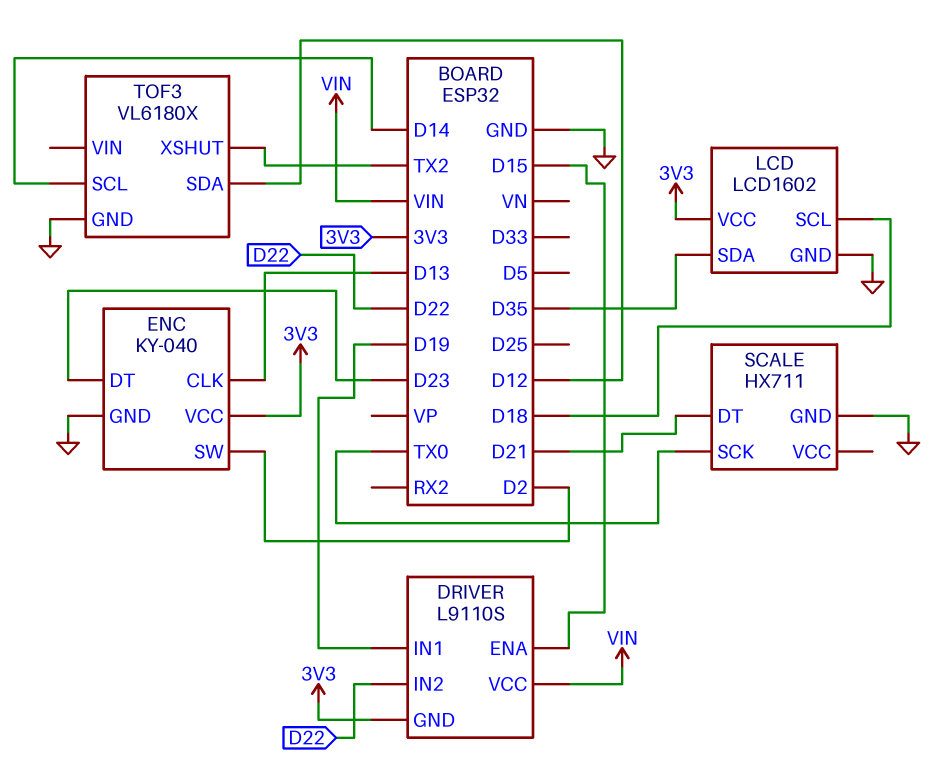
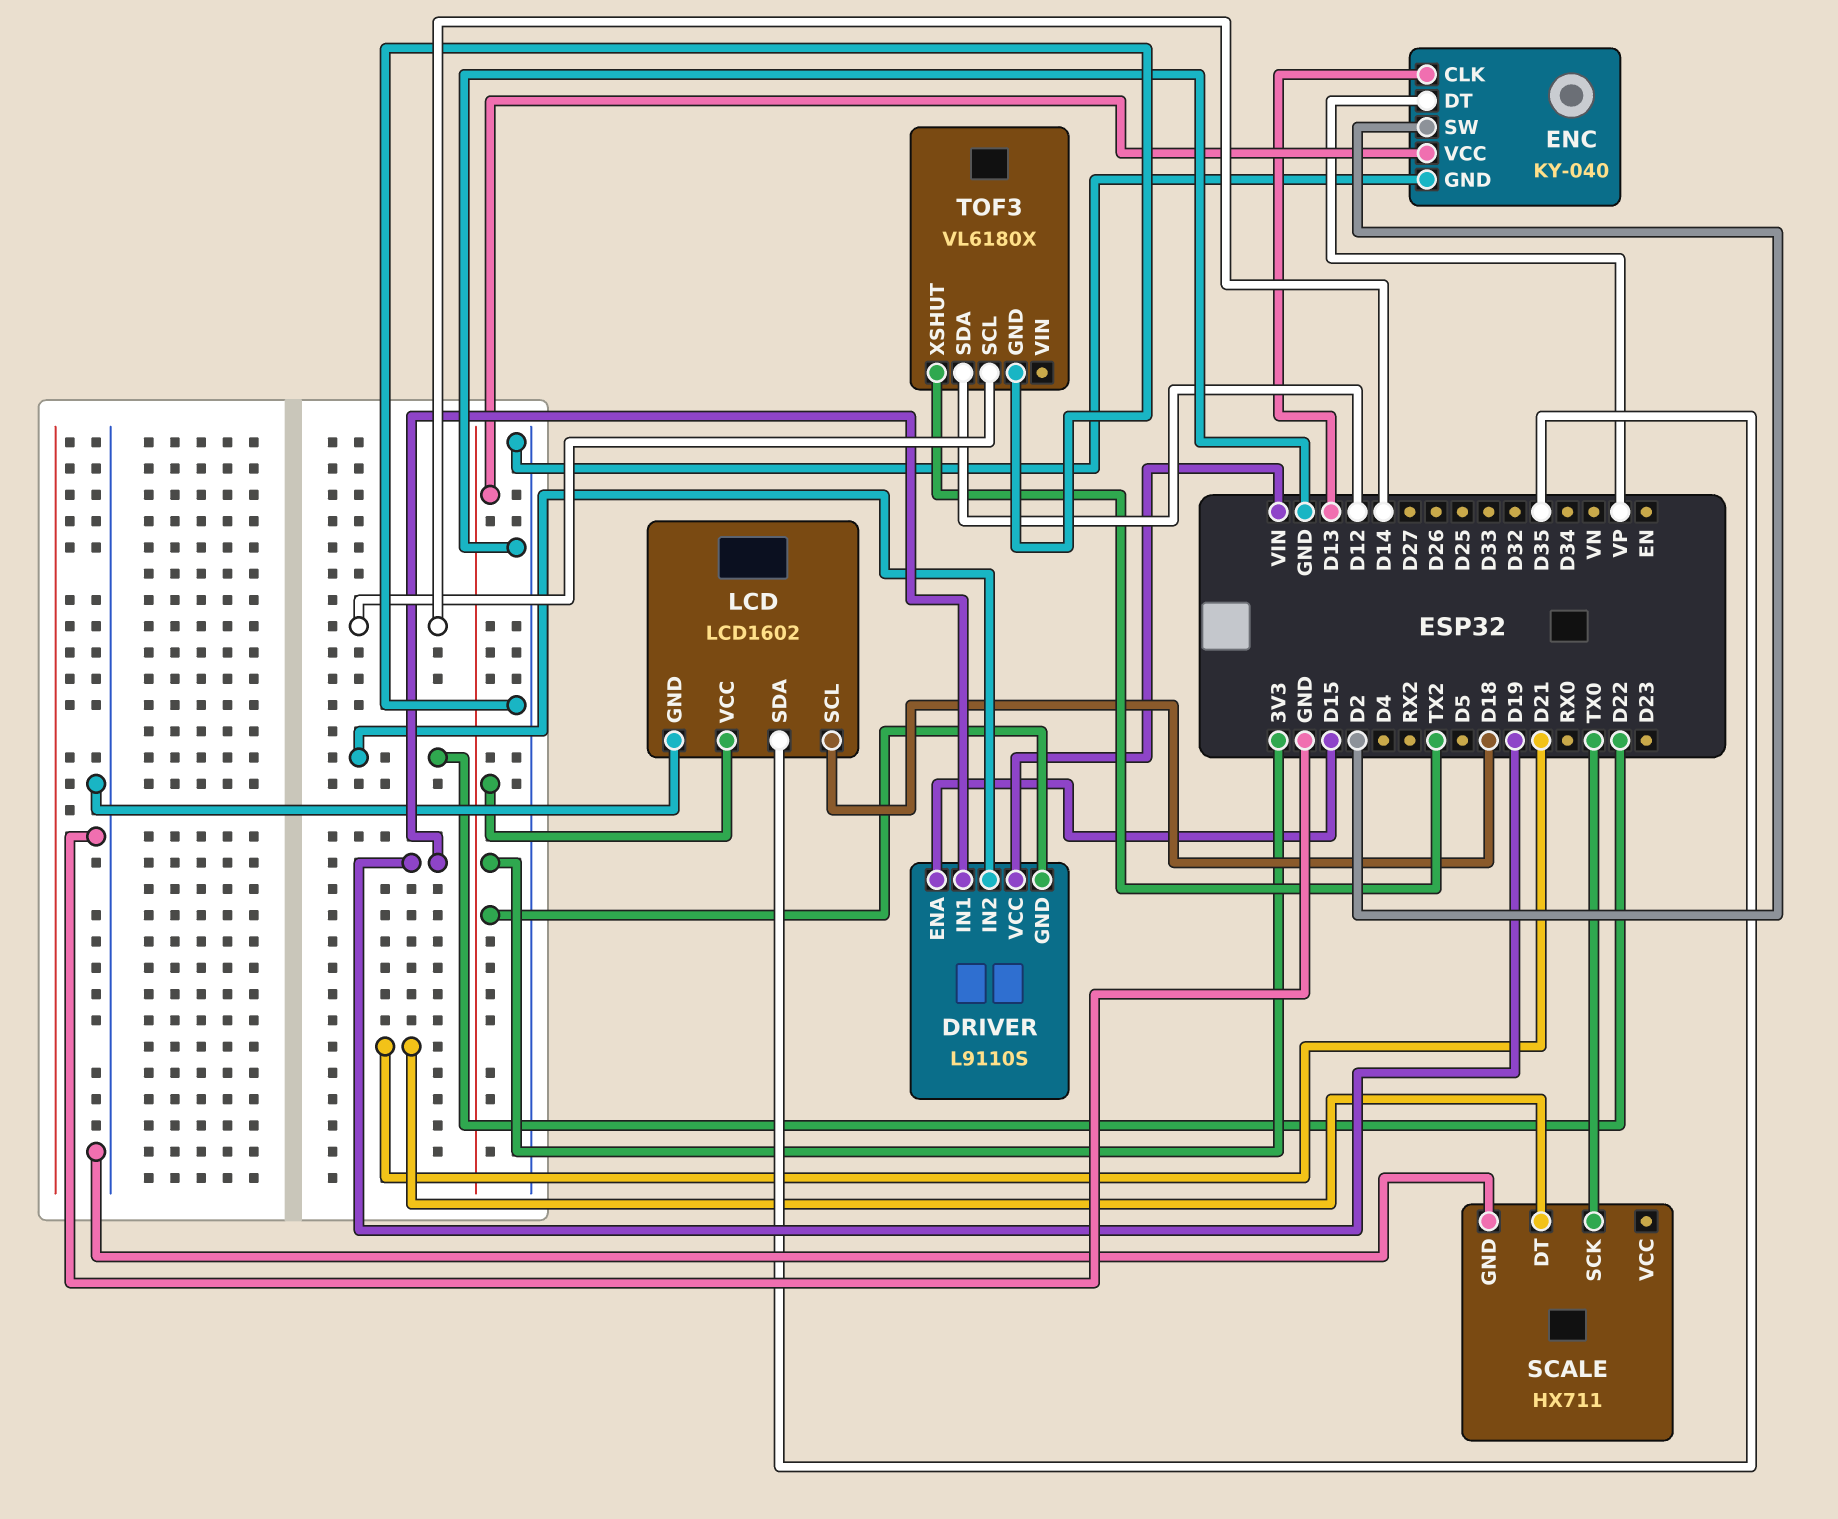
ENC pin DT: D23 -> VP

